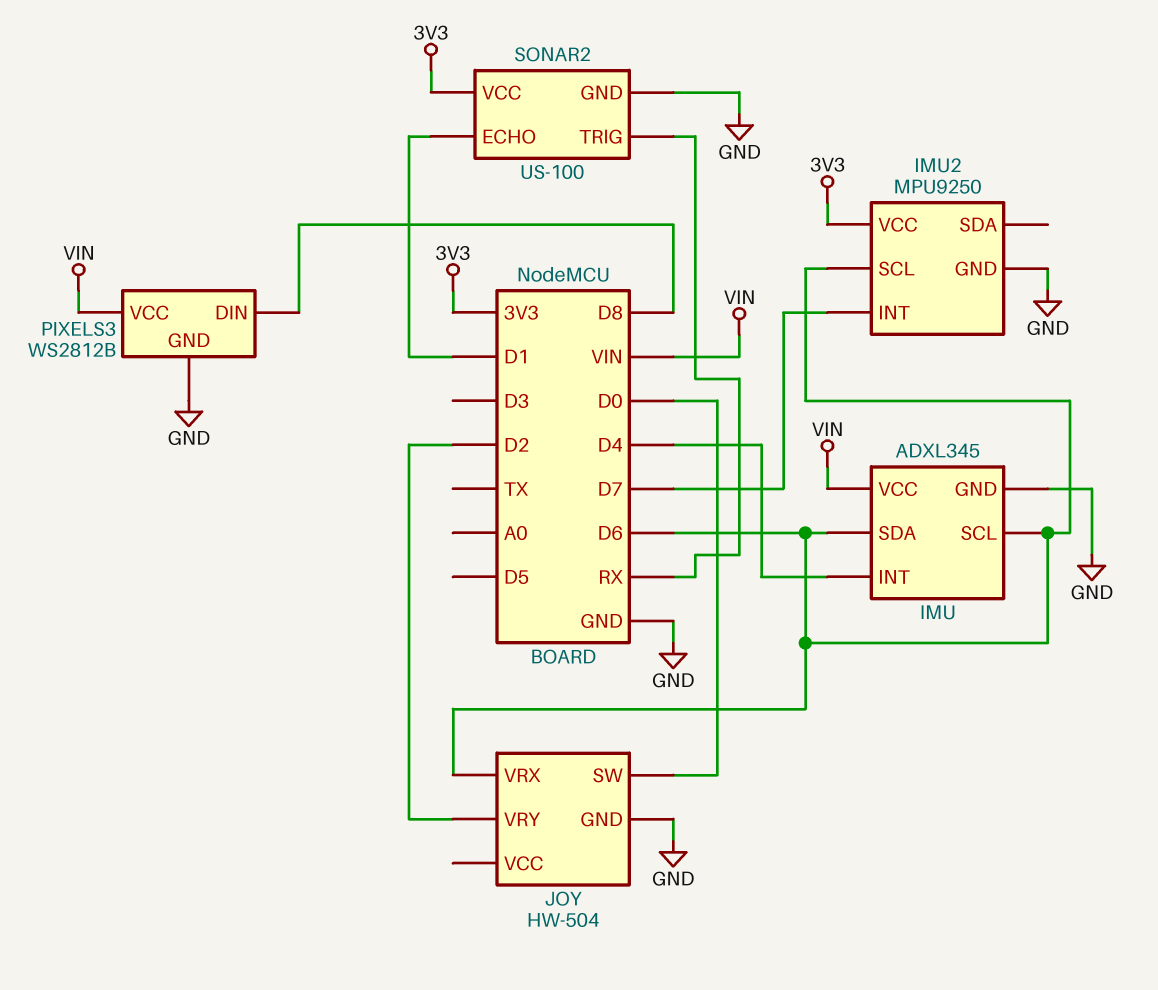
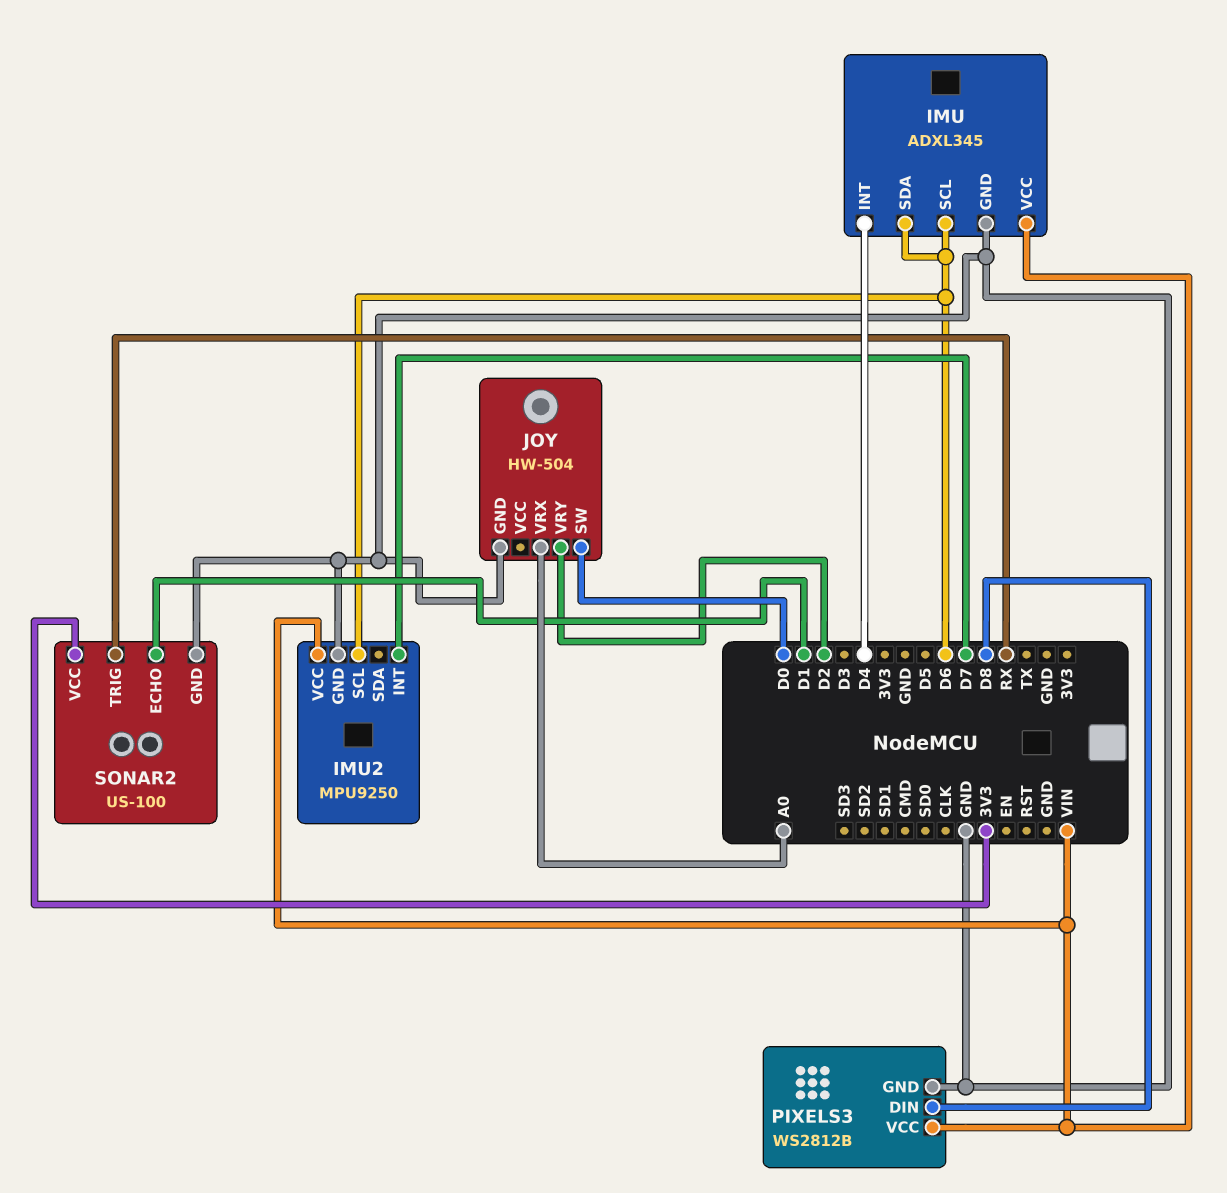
IMU2 pin VCC: 3V3 -> VIN
JOY pin VRX: D6 -> A0

